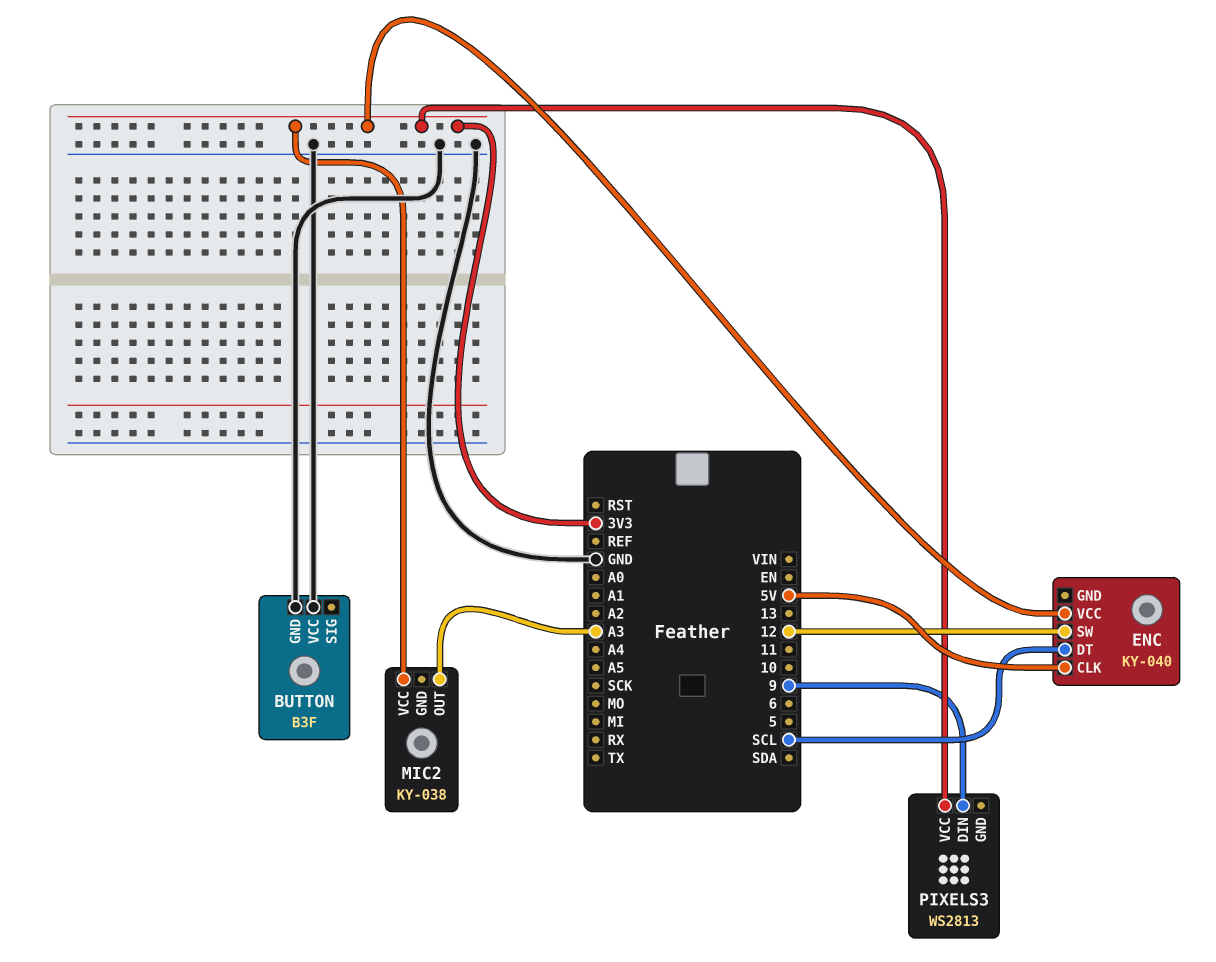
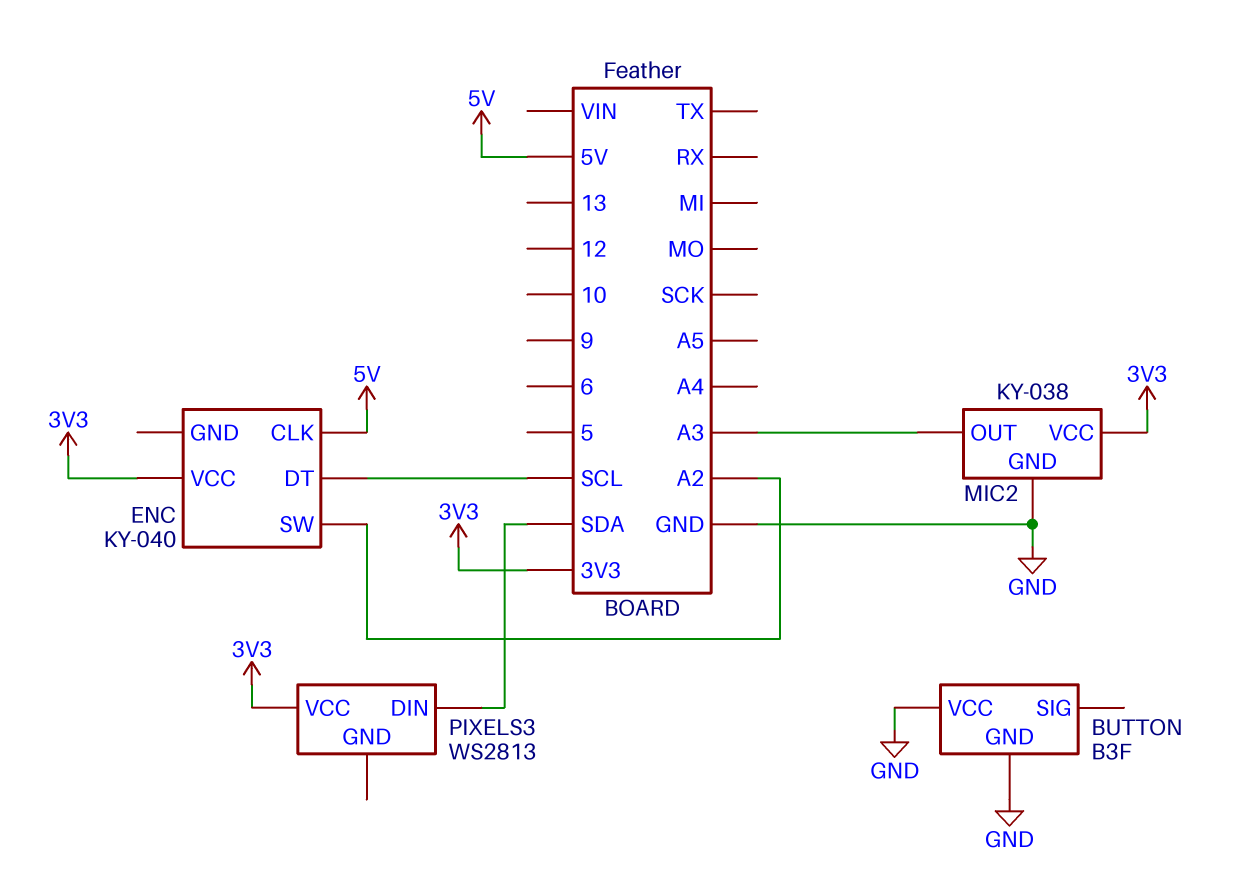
ENC pin SW: 12 -> A2
MIC2 pin GND: none -> GND
PIXELS3 pin DIN: 9 -> SDA

